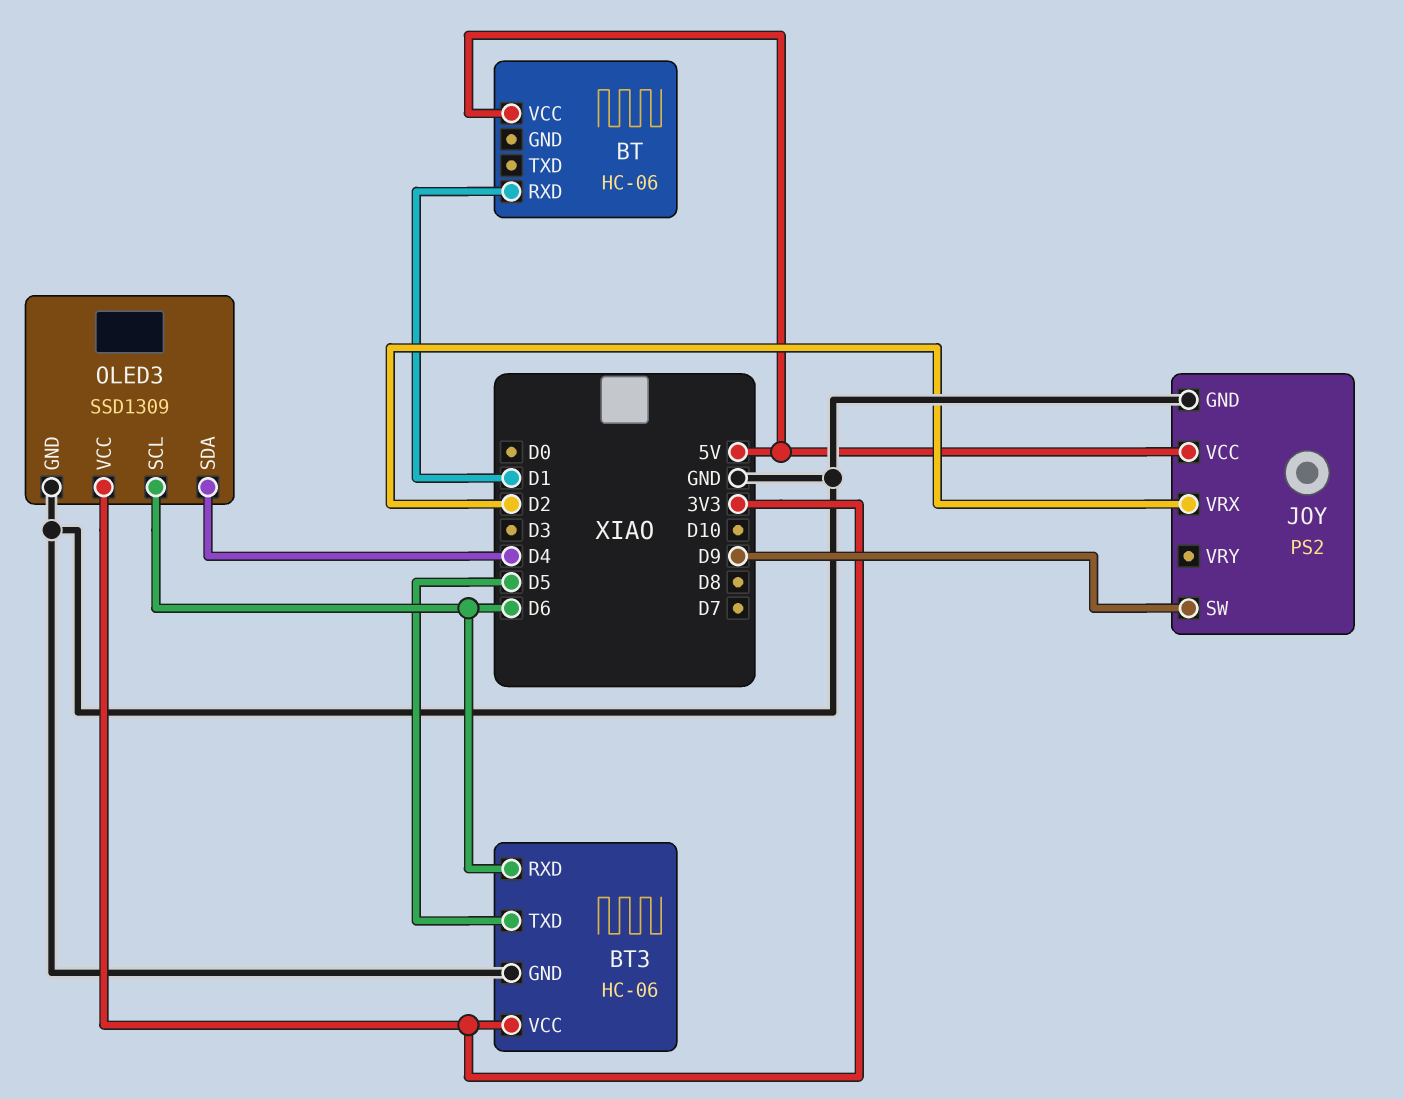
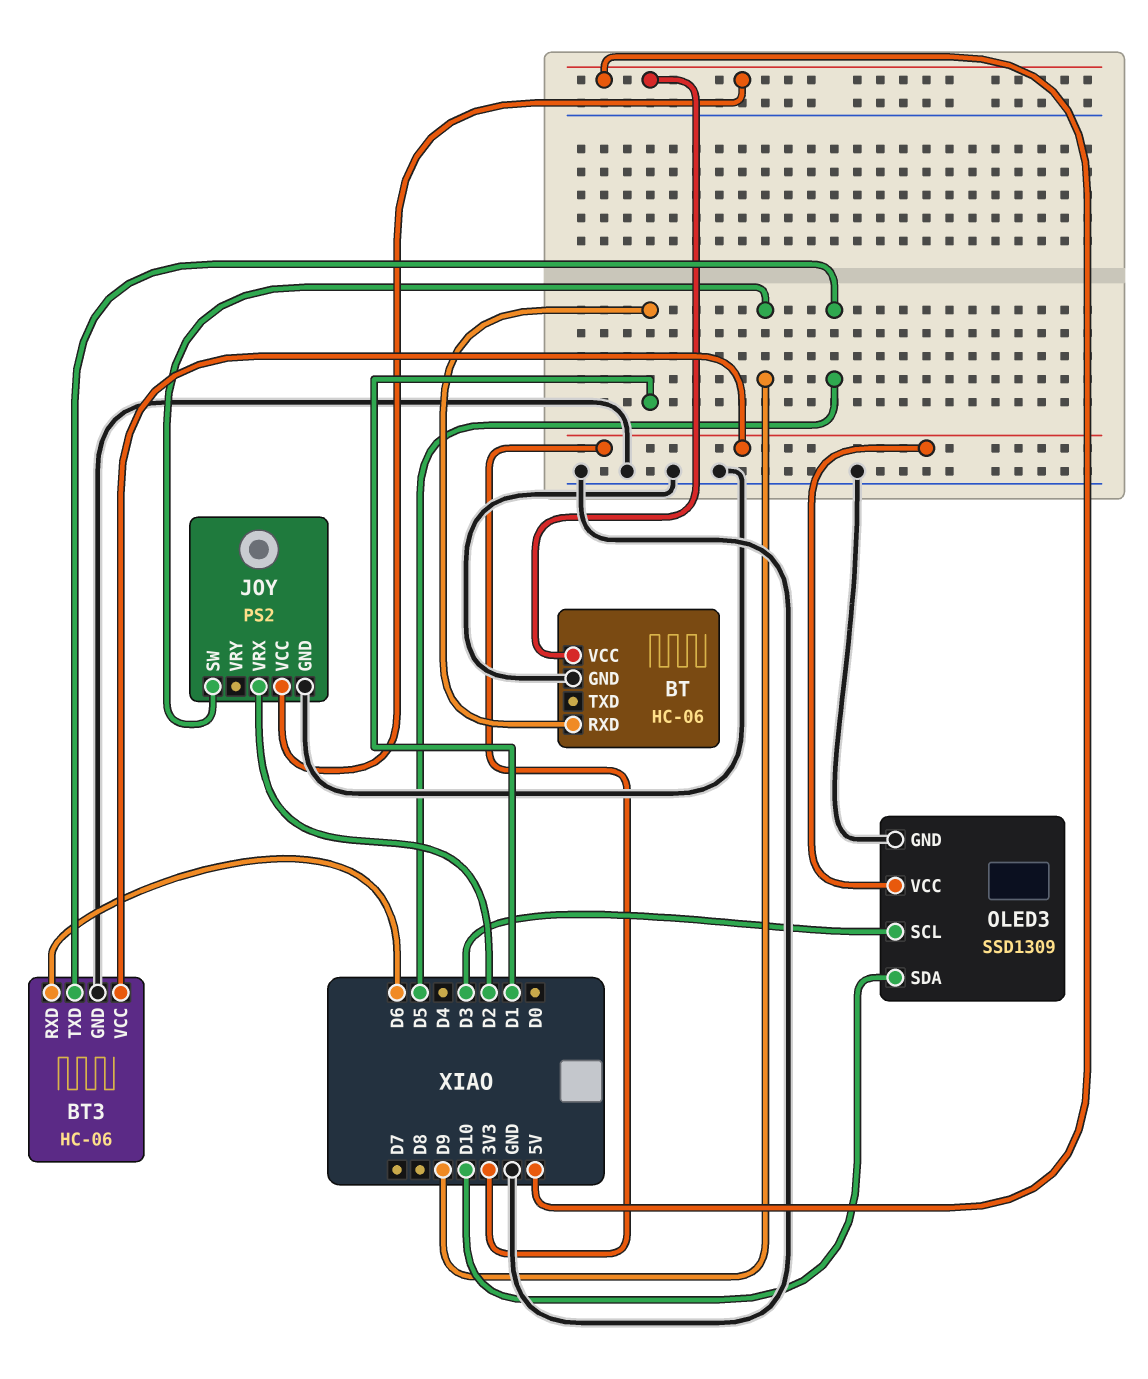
BT pin GND: none -> GND
OLED3 pin SCL: D6 -> D3
OLED3 pin SDA: D4 -> D10

